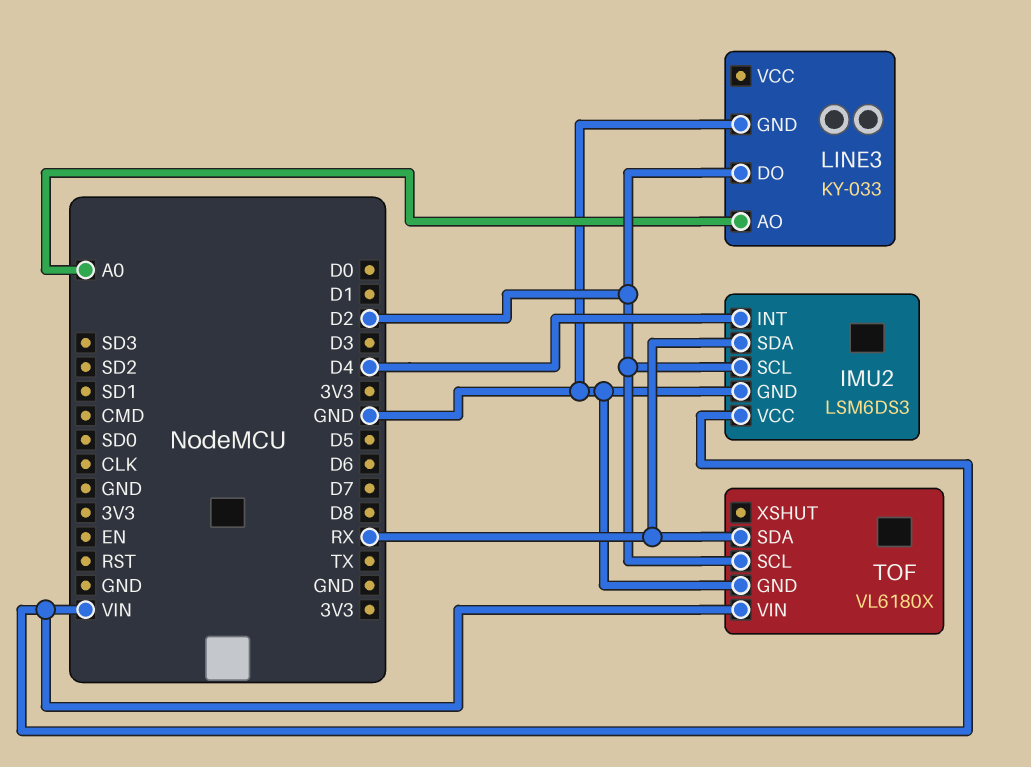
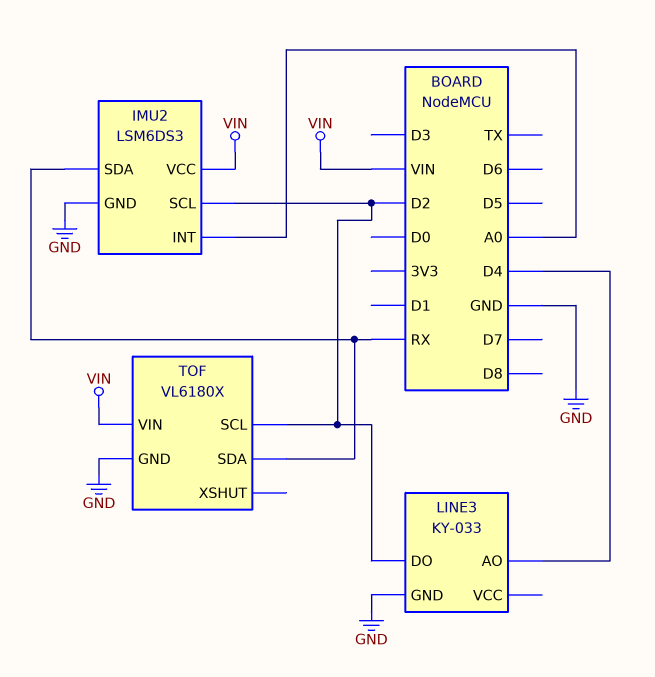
IMU2 pin INT: D4 -> A0
LINE3 pin AO: A0 -> D4

